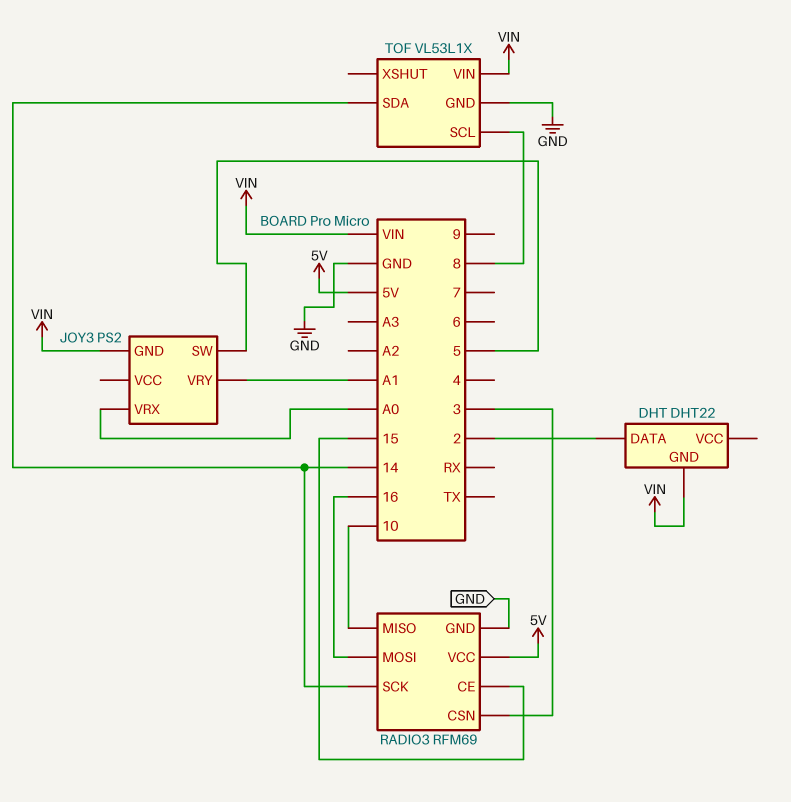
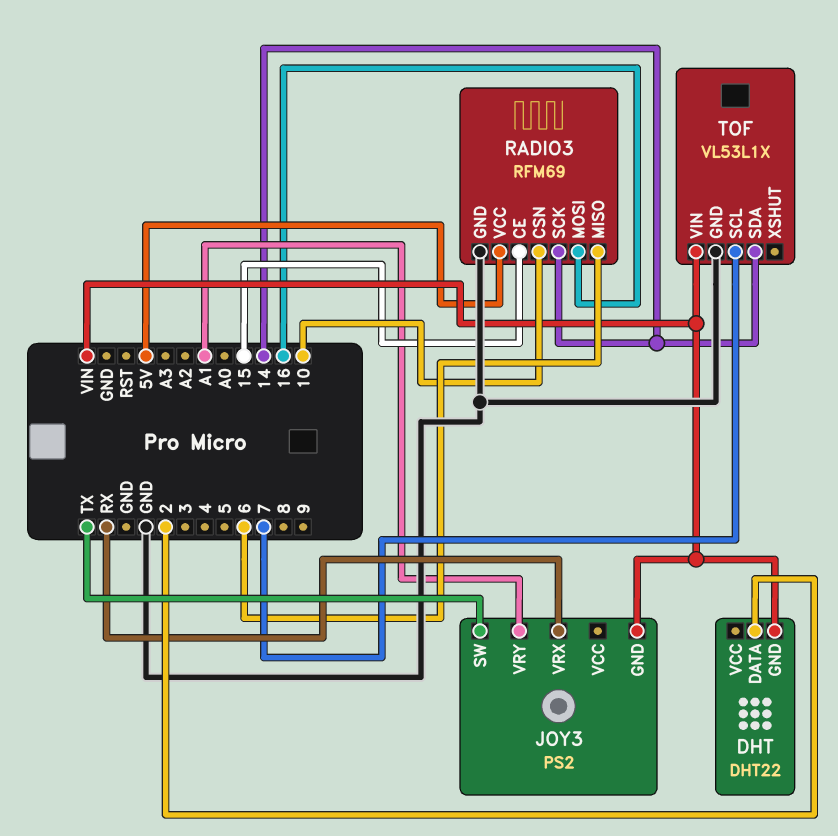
JOY3 pin SW: 5 -> TX
JOY3 pin VRX: A0 -> RX
RADIO3 pin CSN: 3 -> 10
RADIO3 pin MISO: 10 -> 6
TOF pin SCL: 8 -> 7

